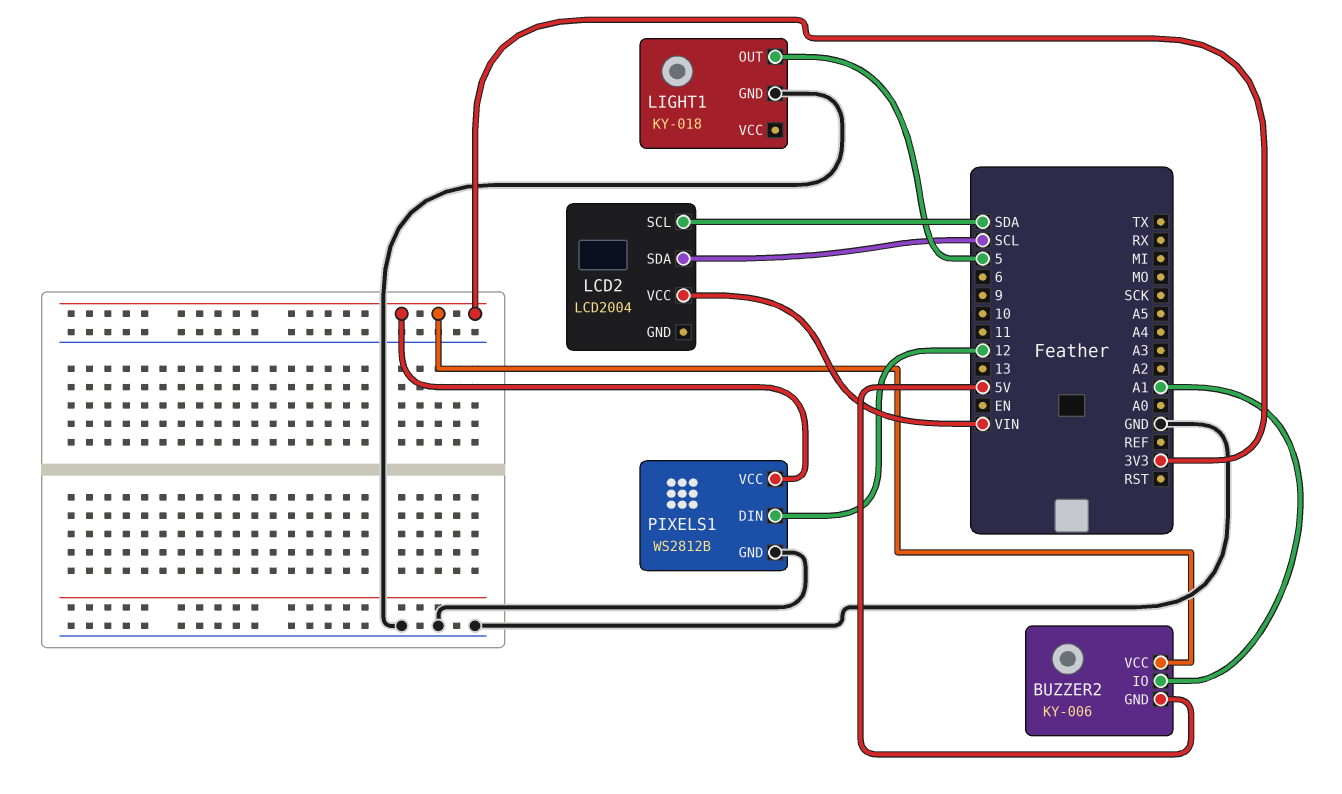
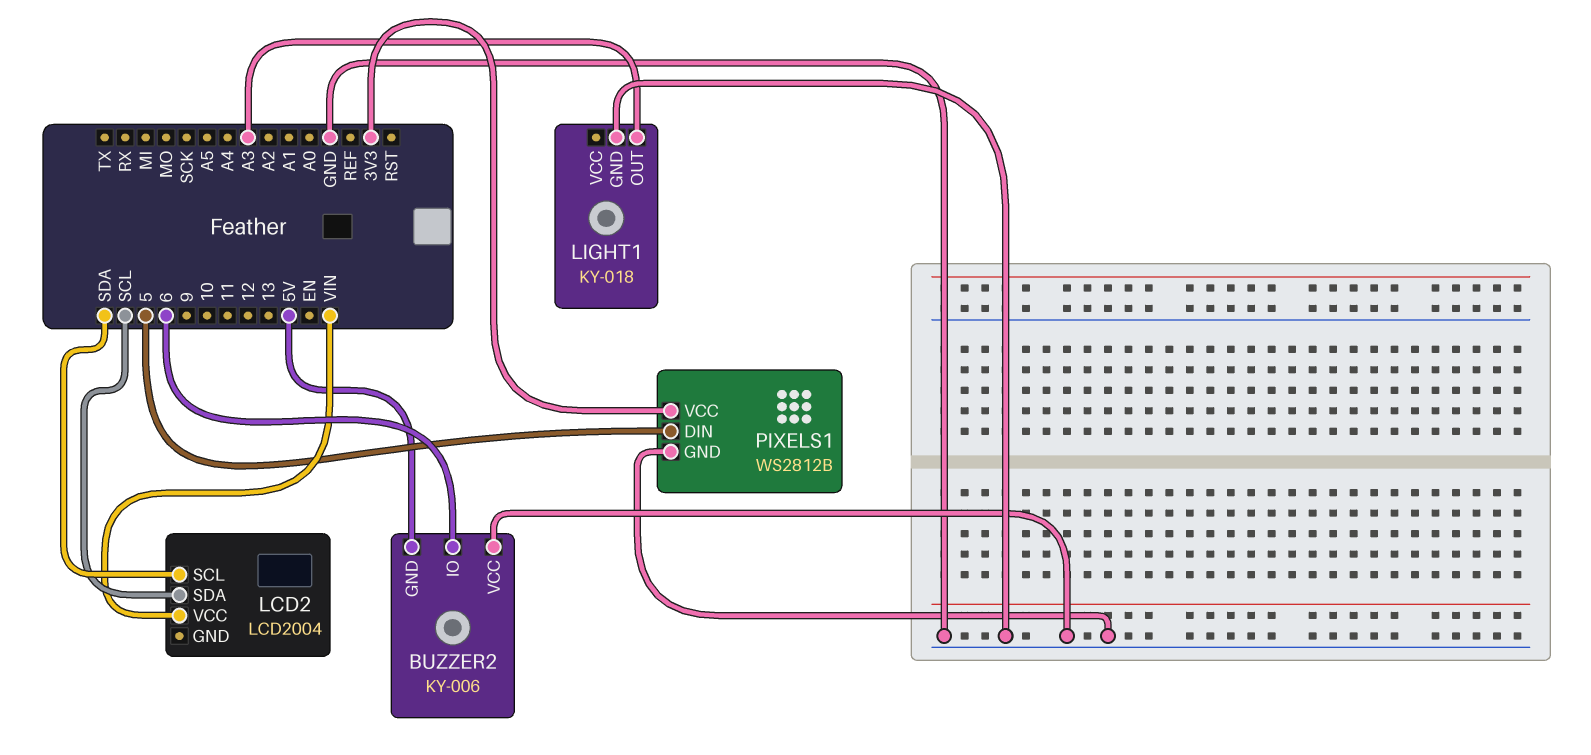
BUZZER2 pin IO: A1 -> 6
BUZZER2 pin VCC: 3V3 -> GND
LIGHT1 pin OUT: 5 -> A3
PIXELS1 pin DIN: 12 -> 5

